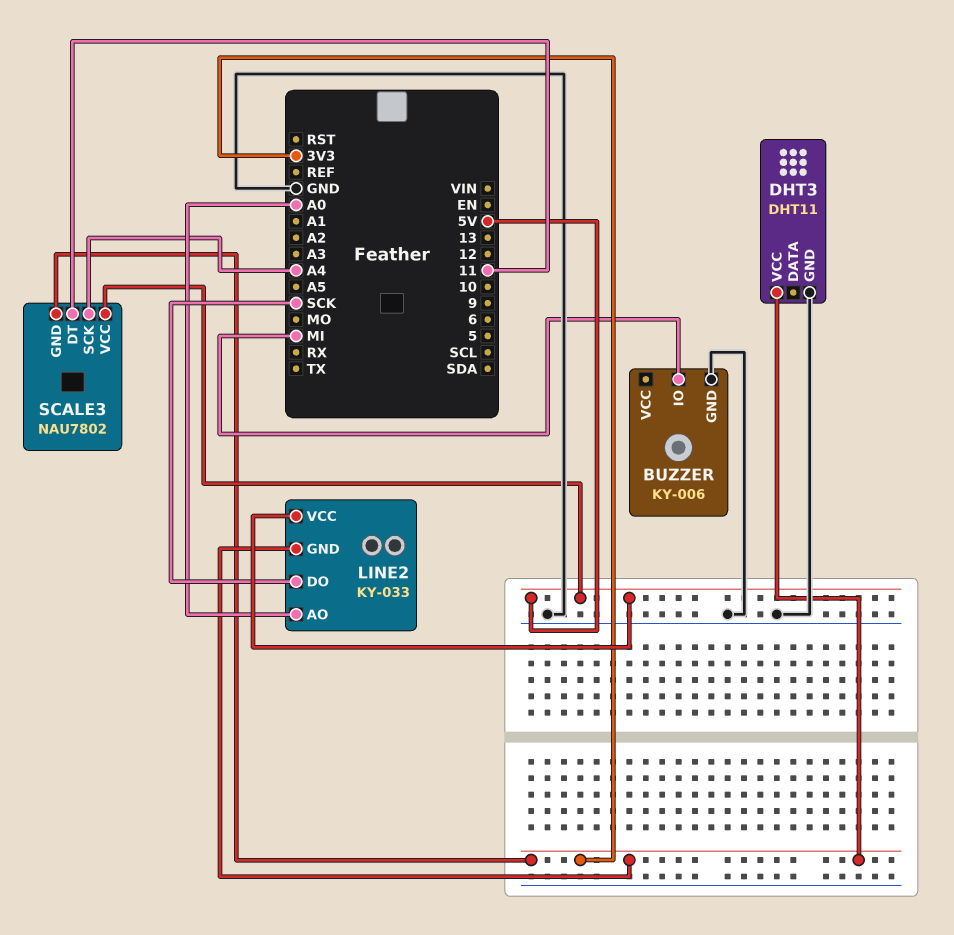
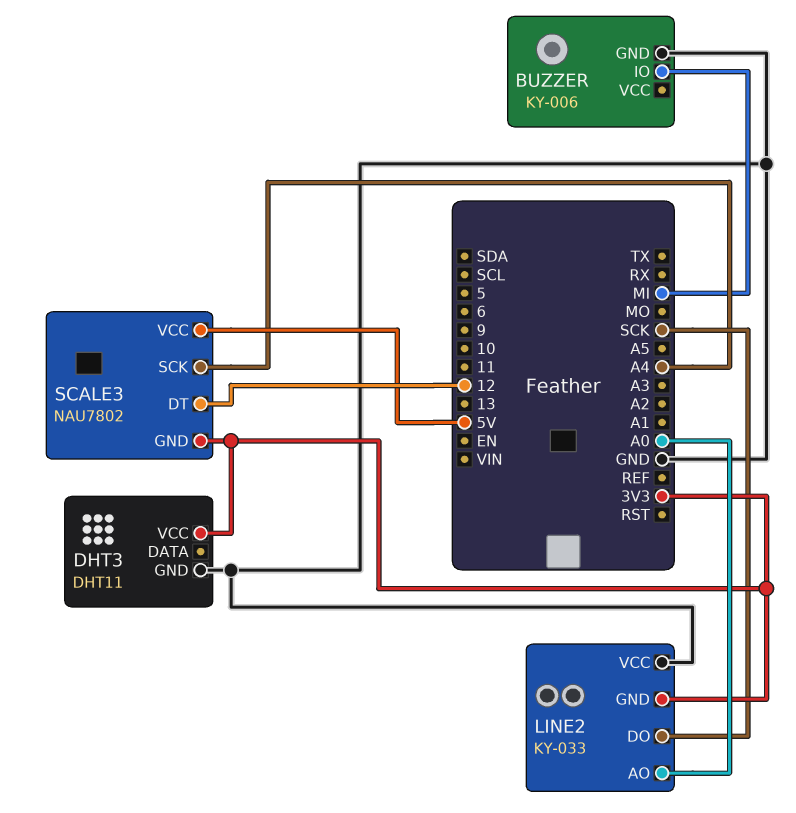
LINE2 pin VCC: 5V -> GND
SCALE3 pin DT: 11 -> 12

